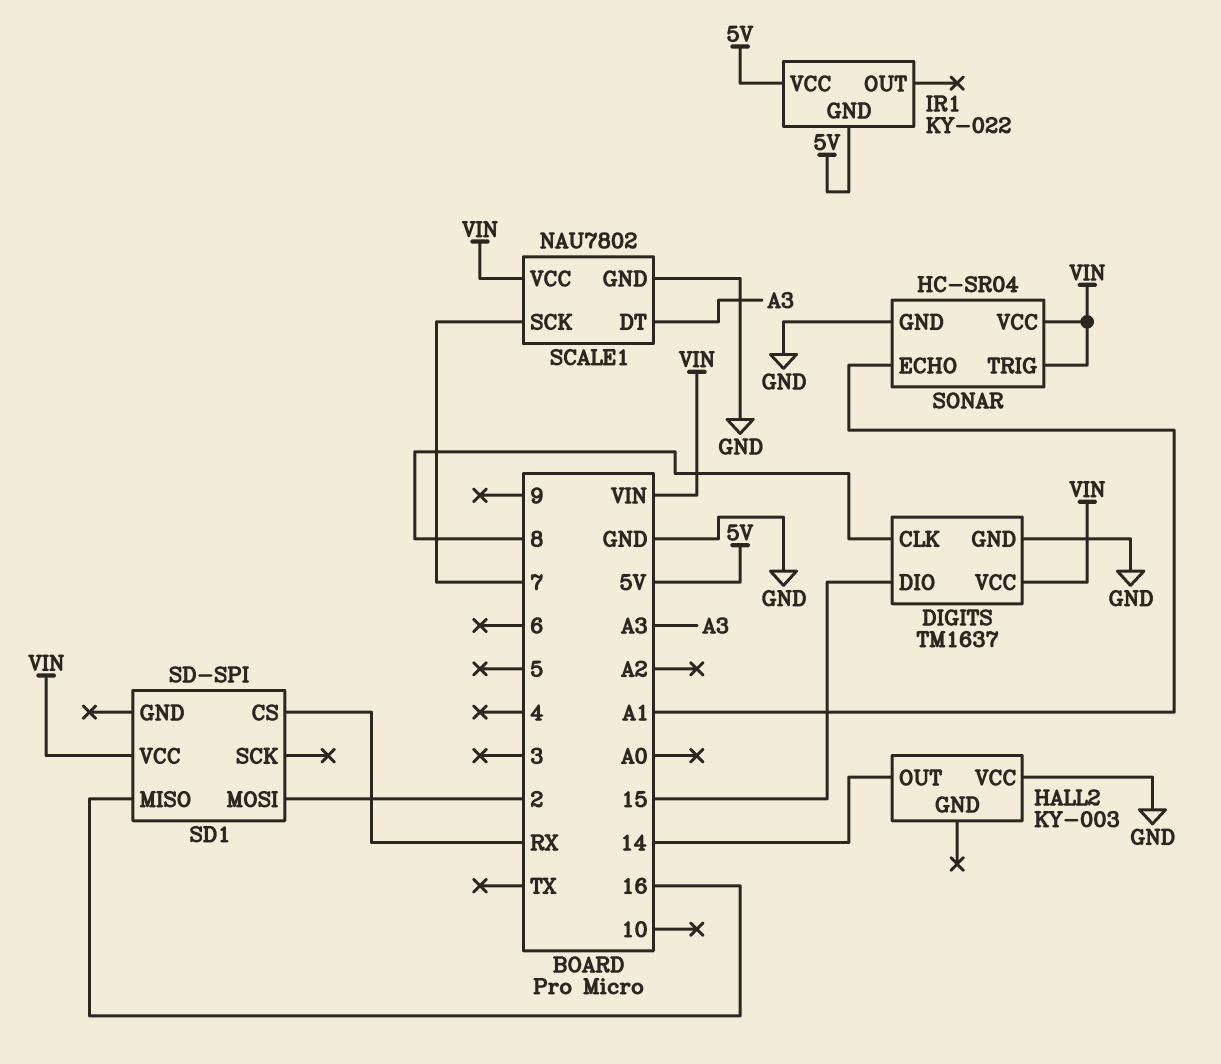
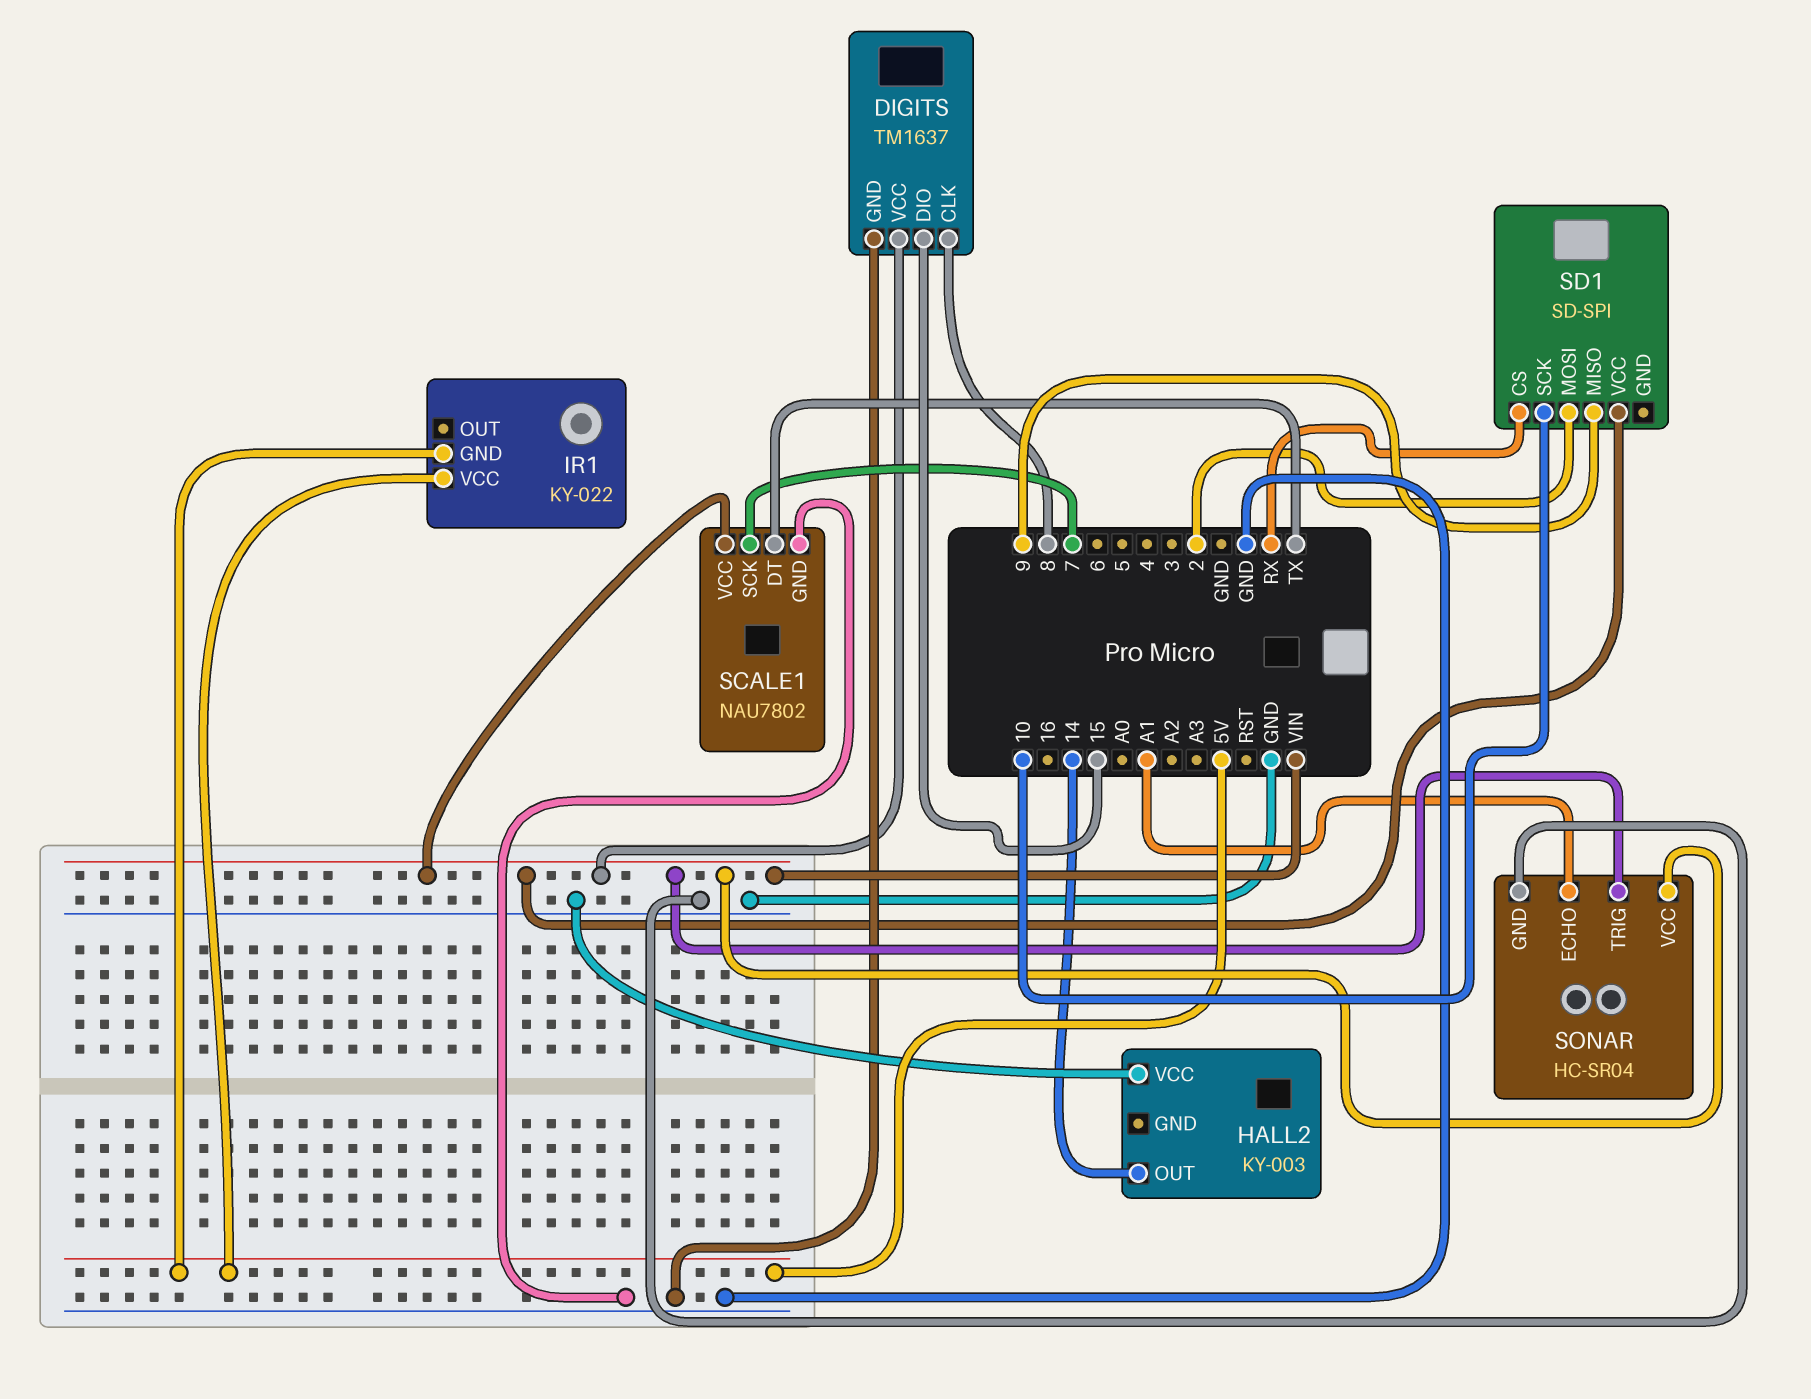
SCALE1 pin DT: A3 -> TX
SD1 pin MISO: 16 -> 9
SD1 pin SCK: none -> 10

